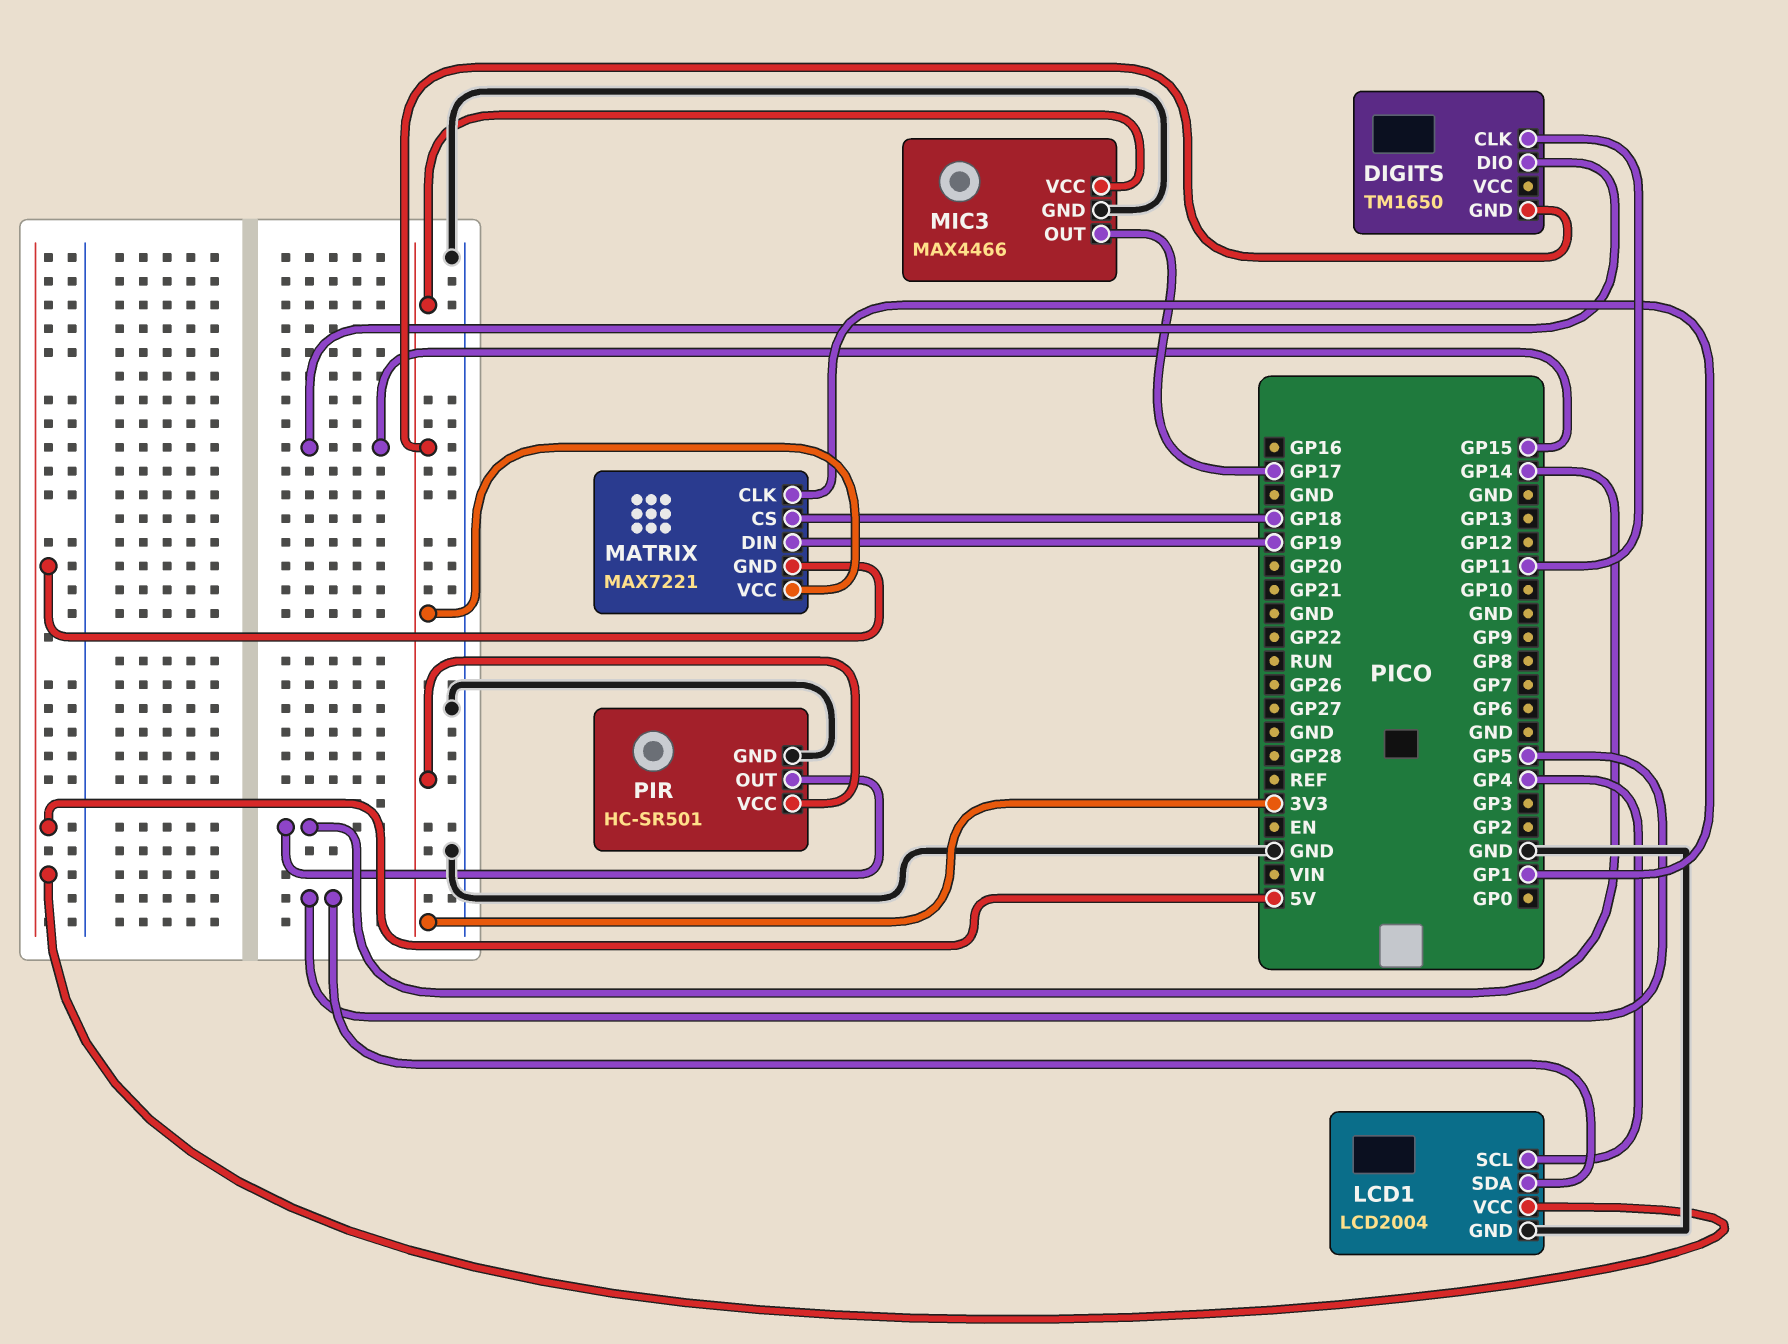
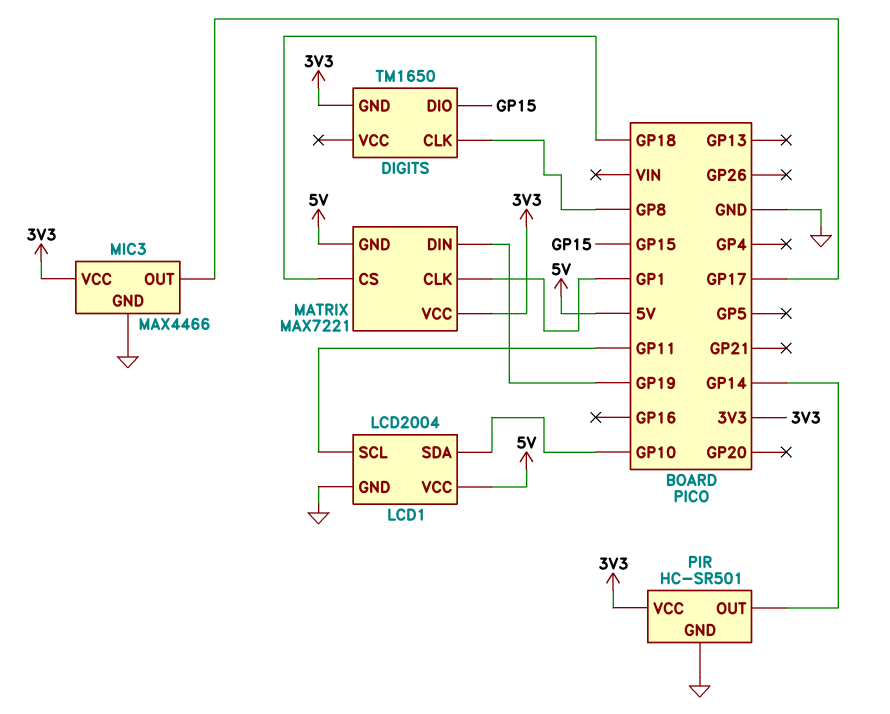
DIGITS pin CLK: GP11 -> GP8
LCD1 pin SCL: GP4 -> GP11
LCD1 pin SDA: GP5 -> GP10

